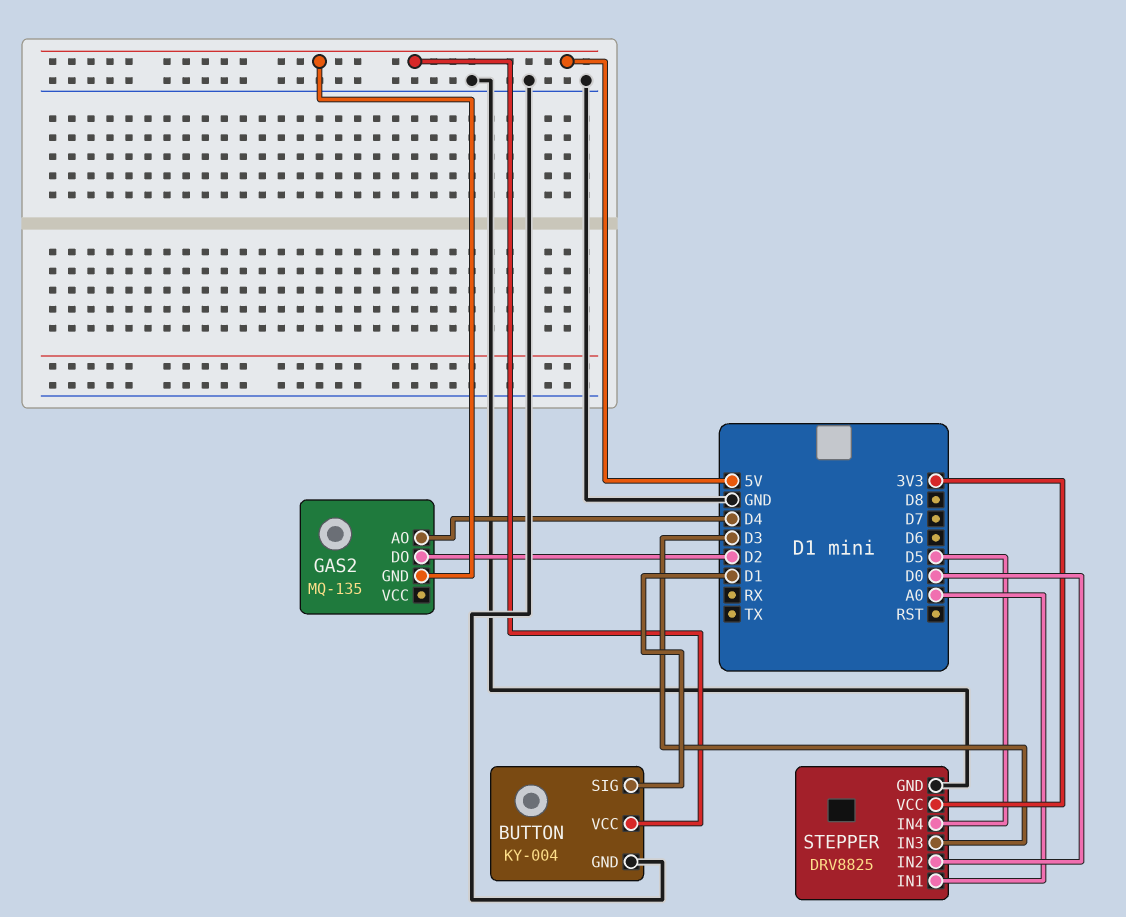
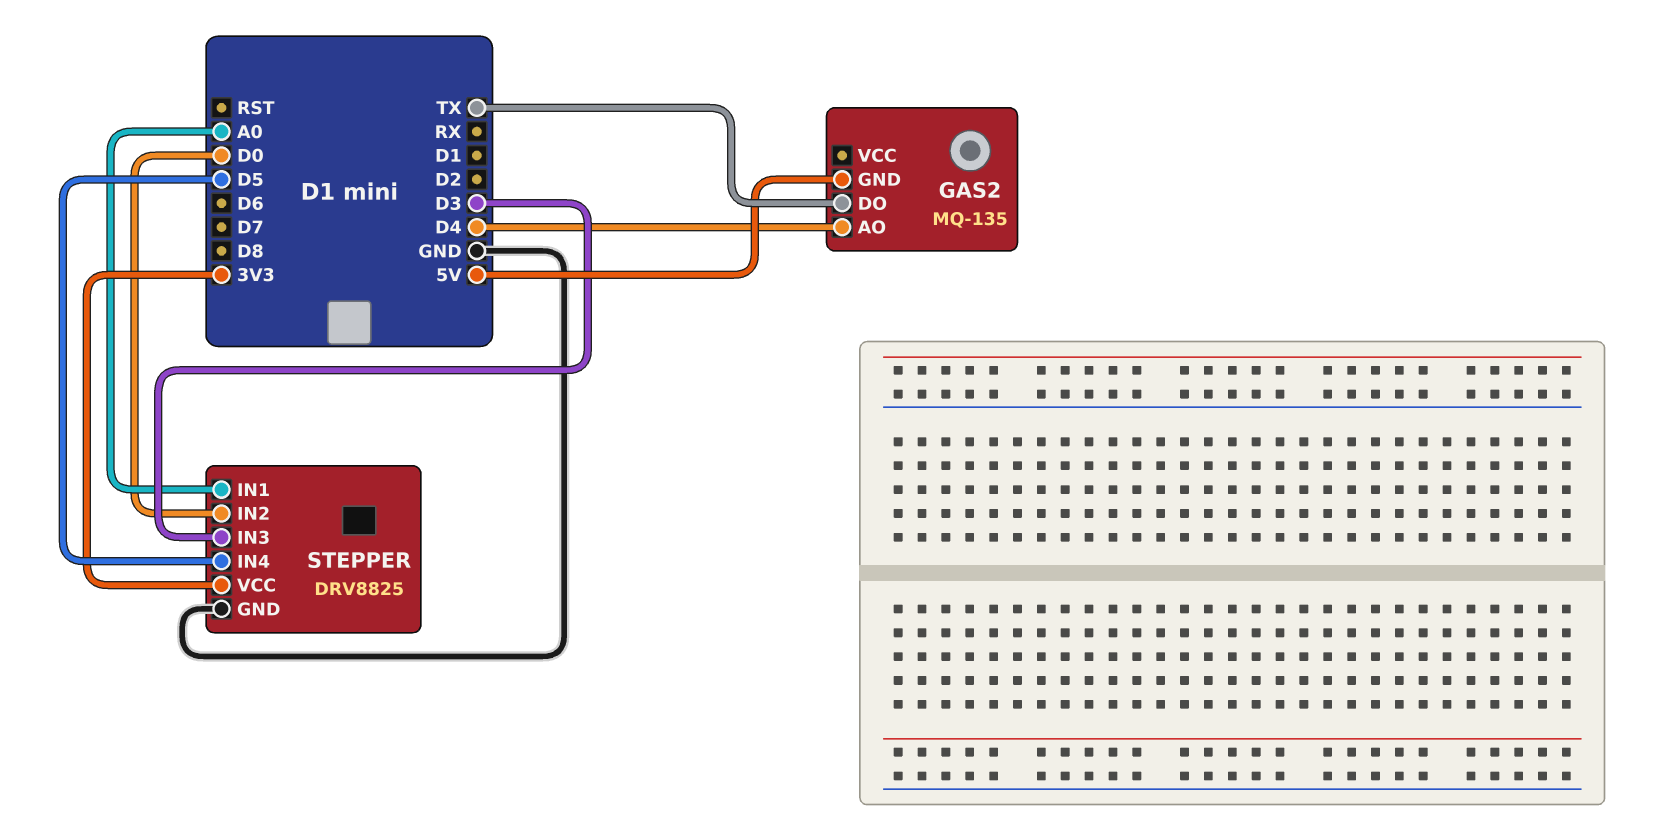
BUTTON: KY-004 -> none
BUTTON pin GND: GND -> none
BUTTON pin SIG: D1 -> none
BUTTON pin VCC: 5V -> none
GAS2 pin DO: D2 -> TX

